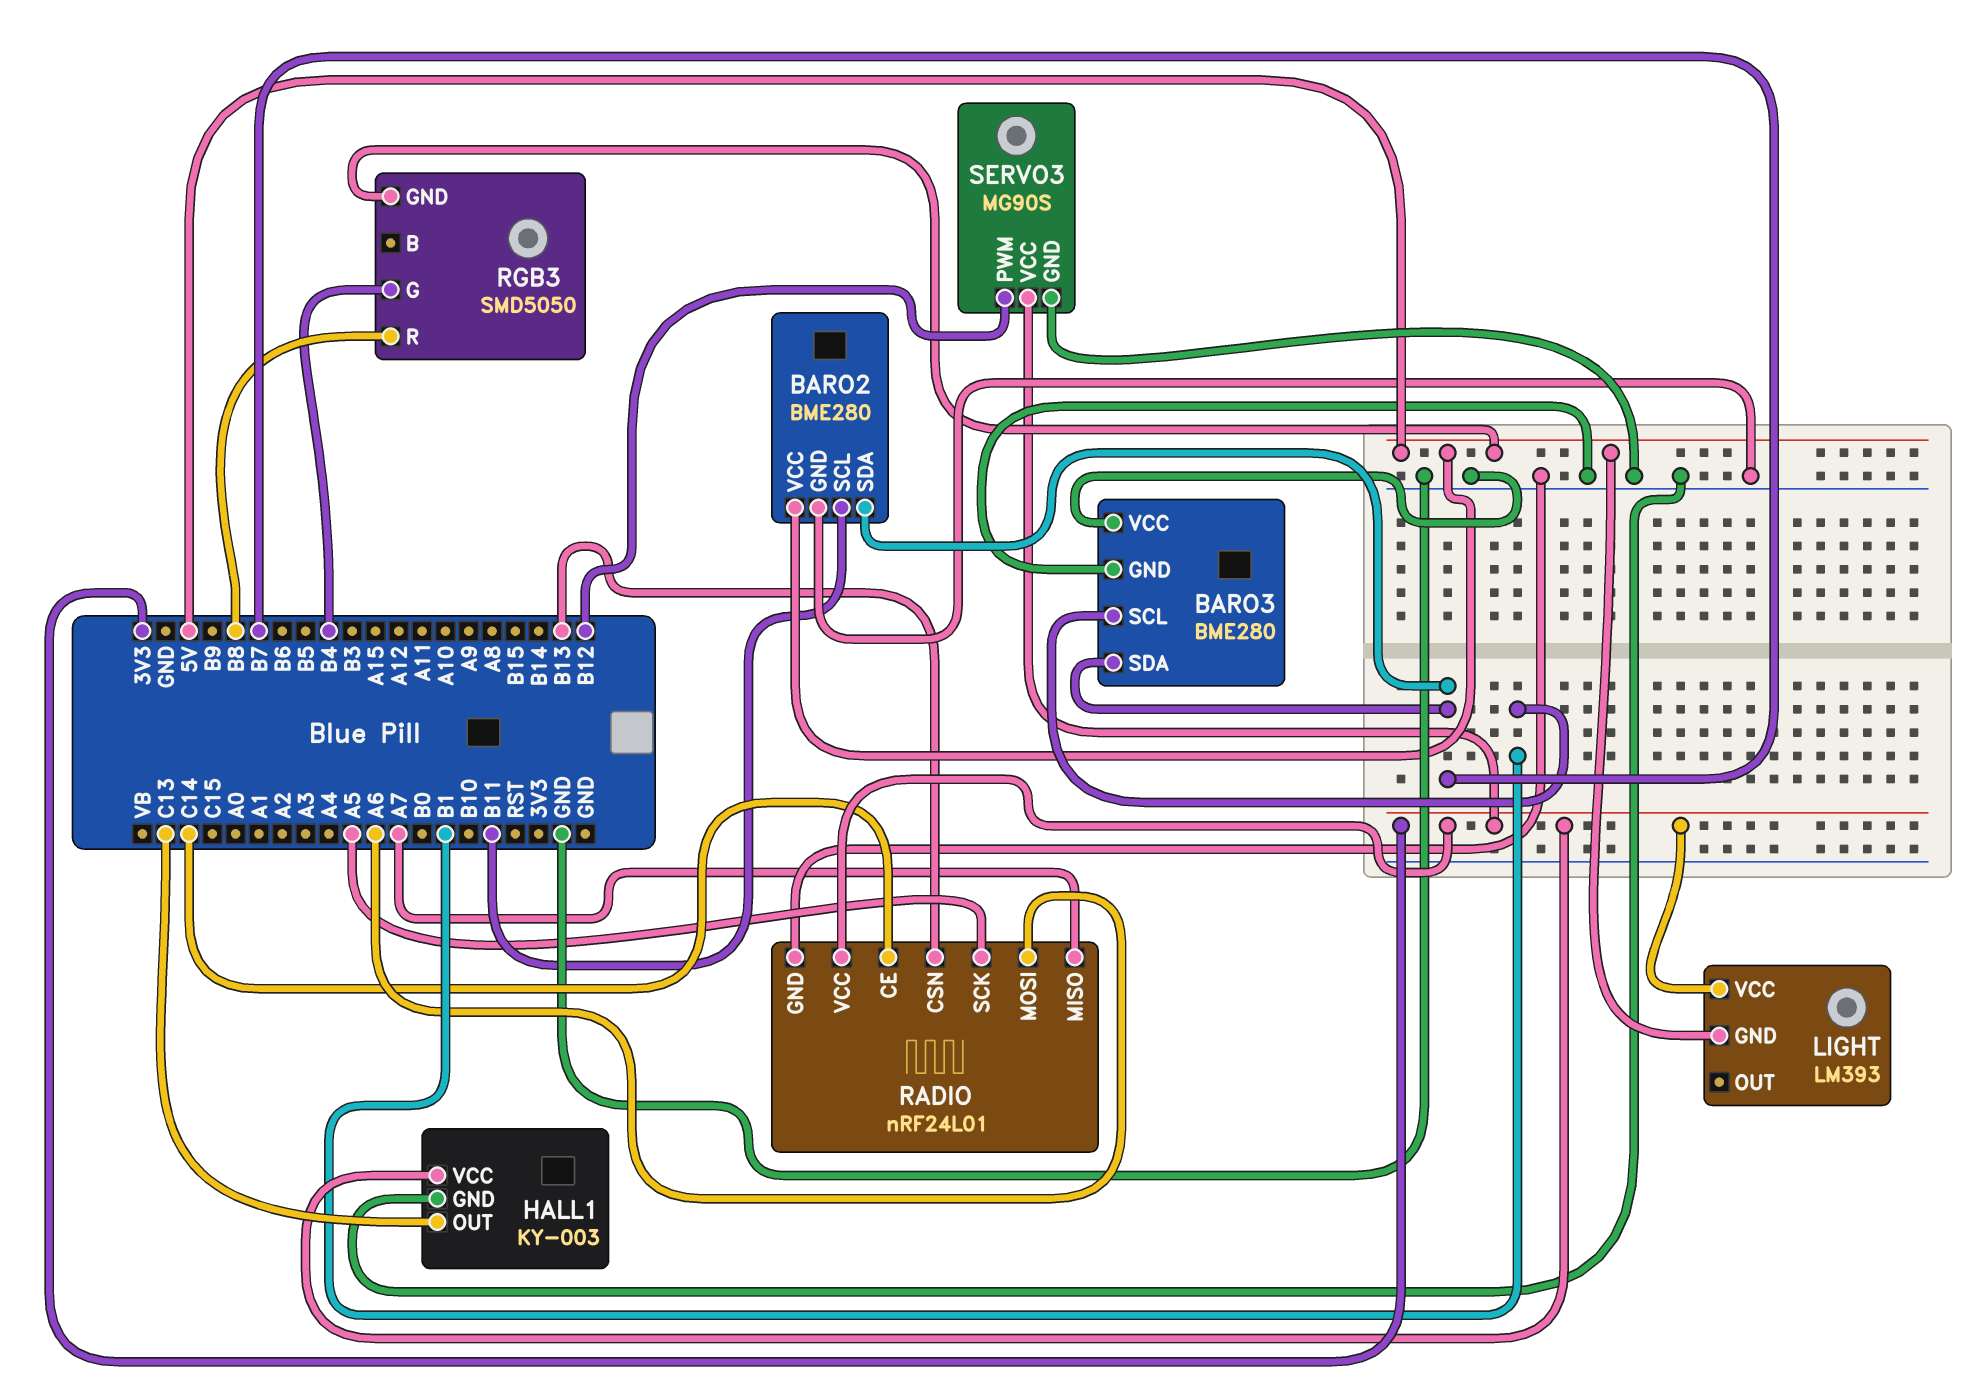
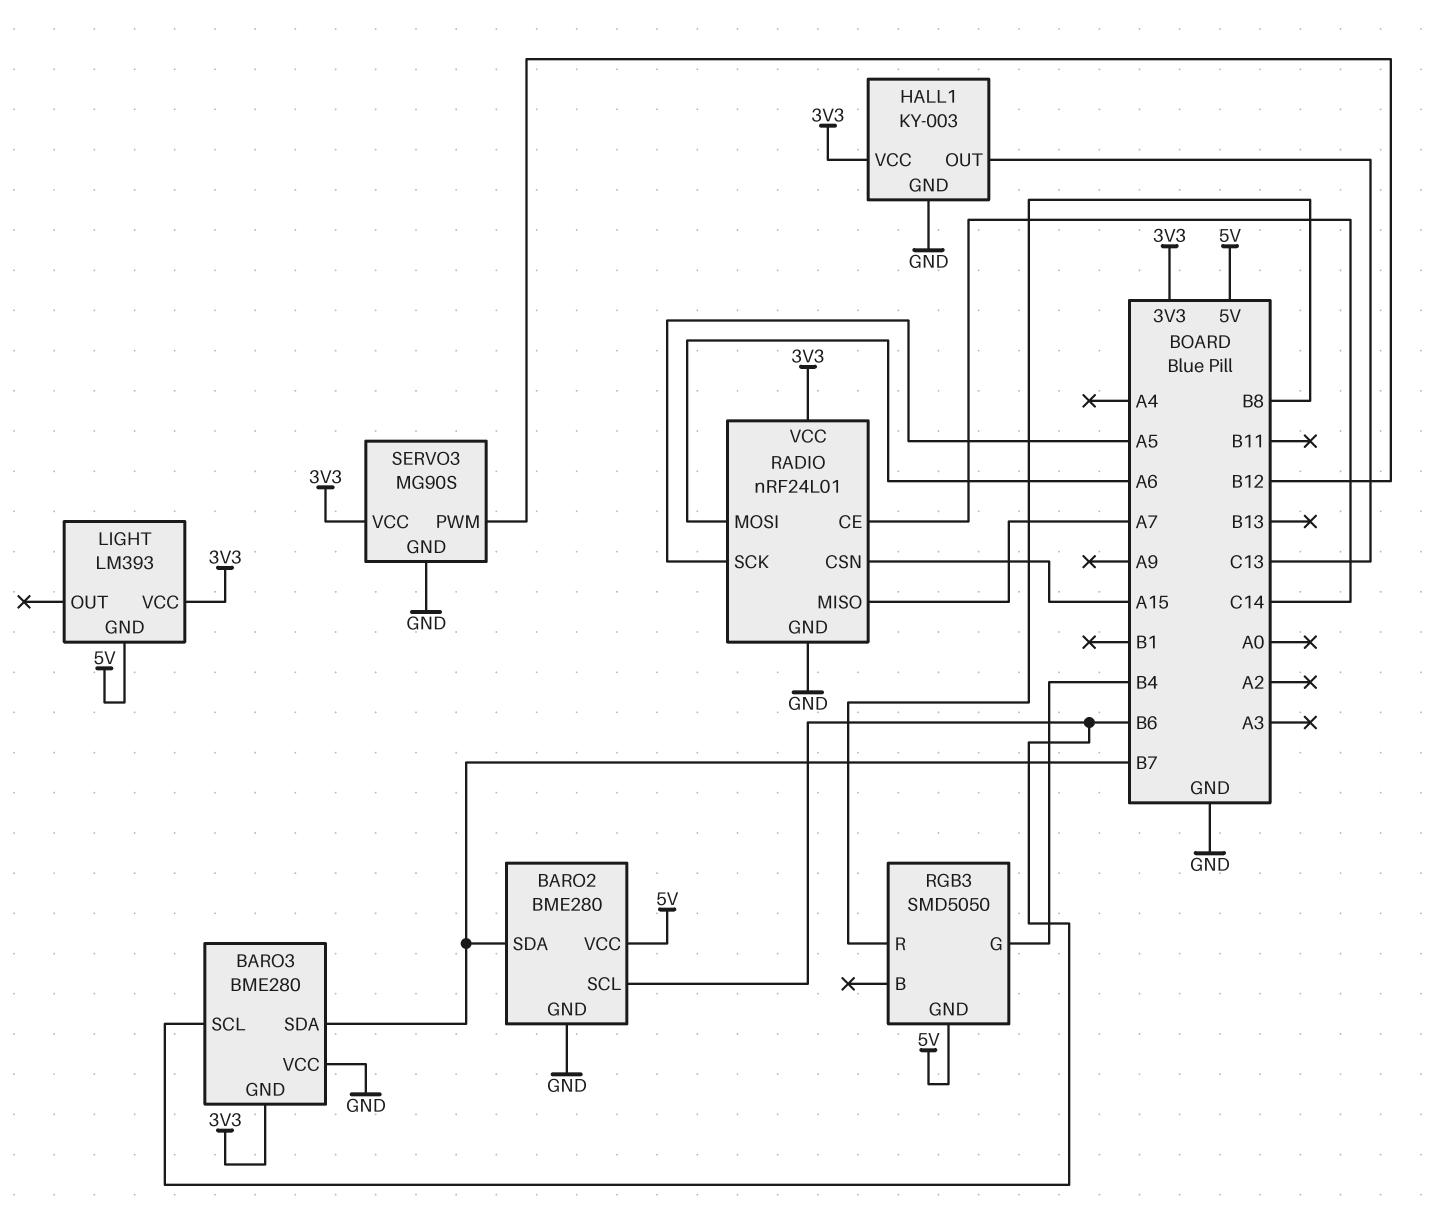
BARO2 pin SCL: B11 -> B6
BARO3 pin GND: GND -> 3V3
BARO3 pin SCL: B1 -> B6
RADIO pin CSN: B13 -> A15

